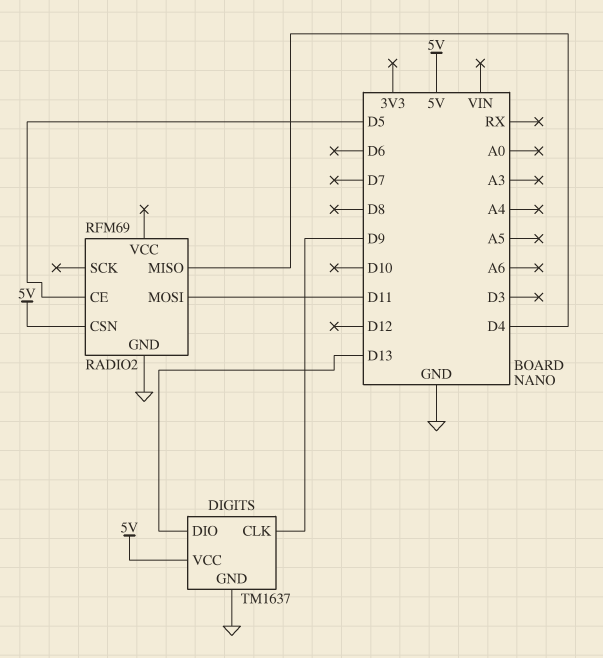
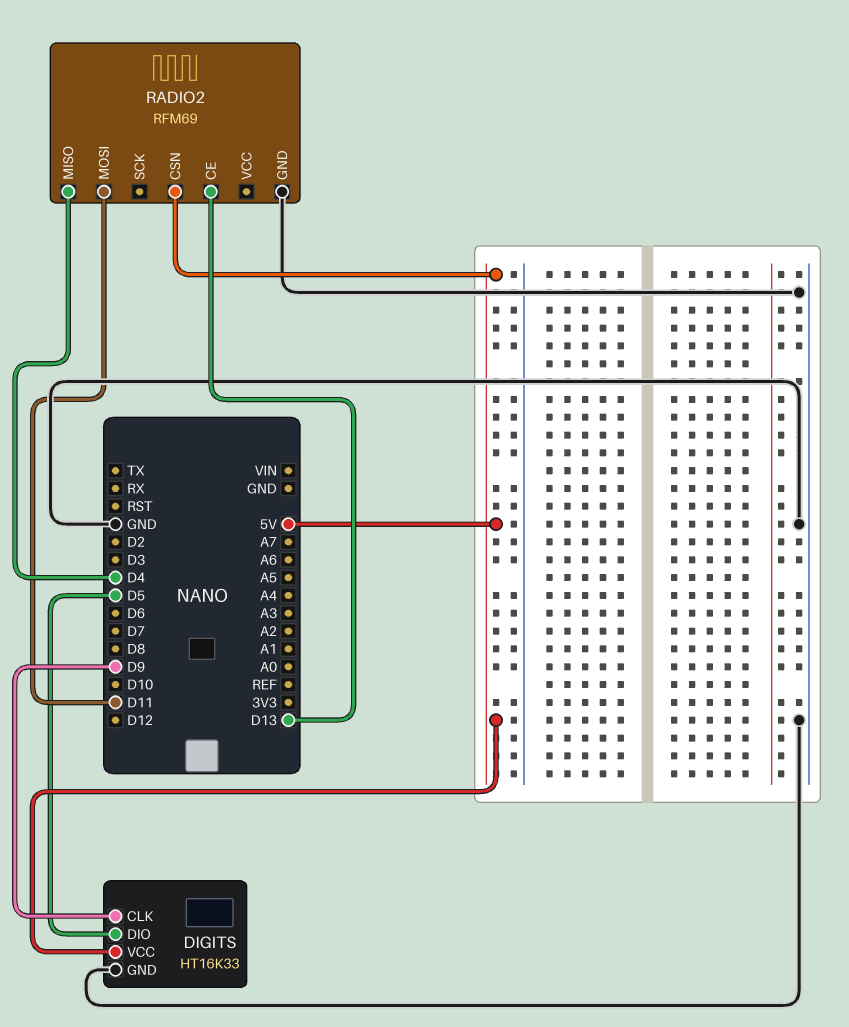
DIGITS: TM1637 -> HT16K33
DIGITS pin DIO: D13 -> D5
RADIO2 pin CE: D5 -> D13

